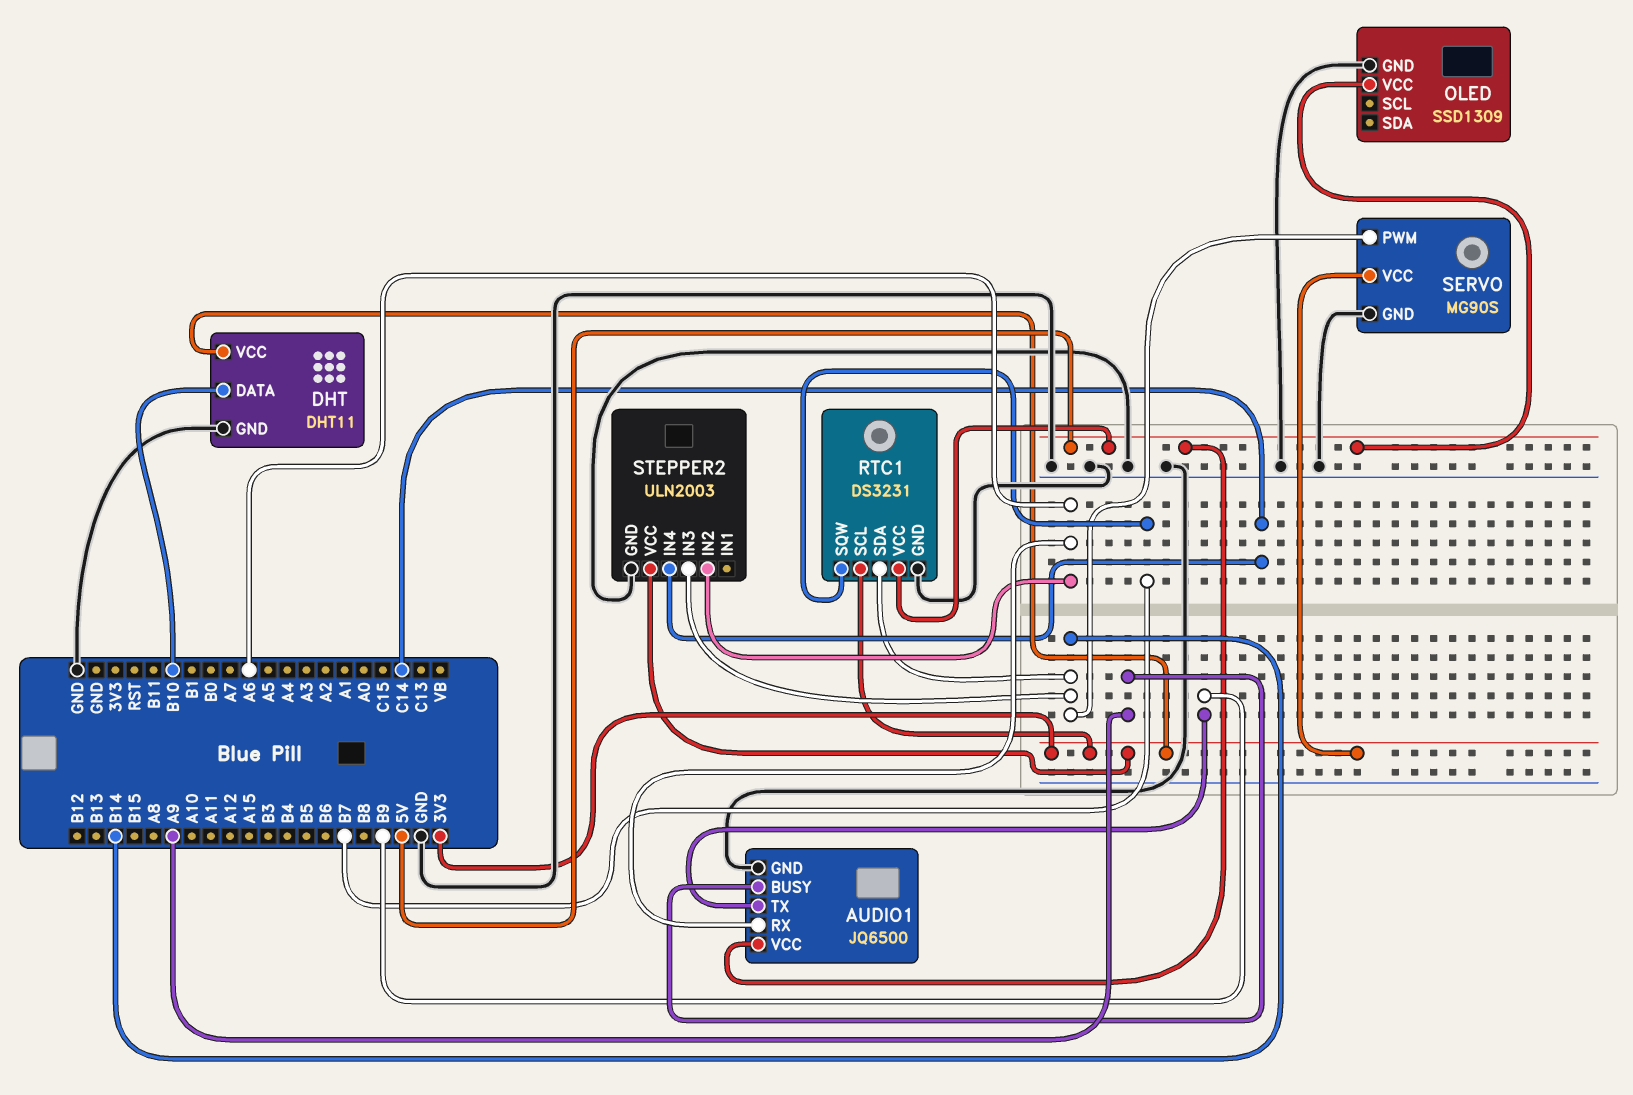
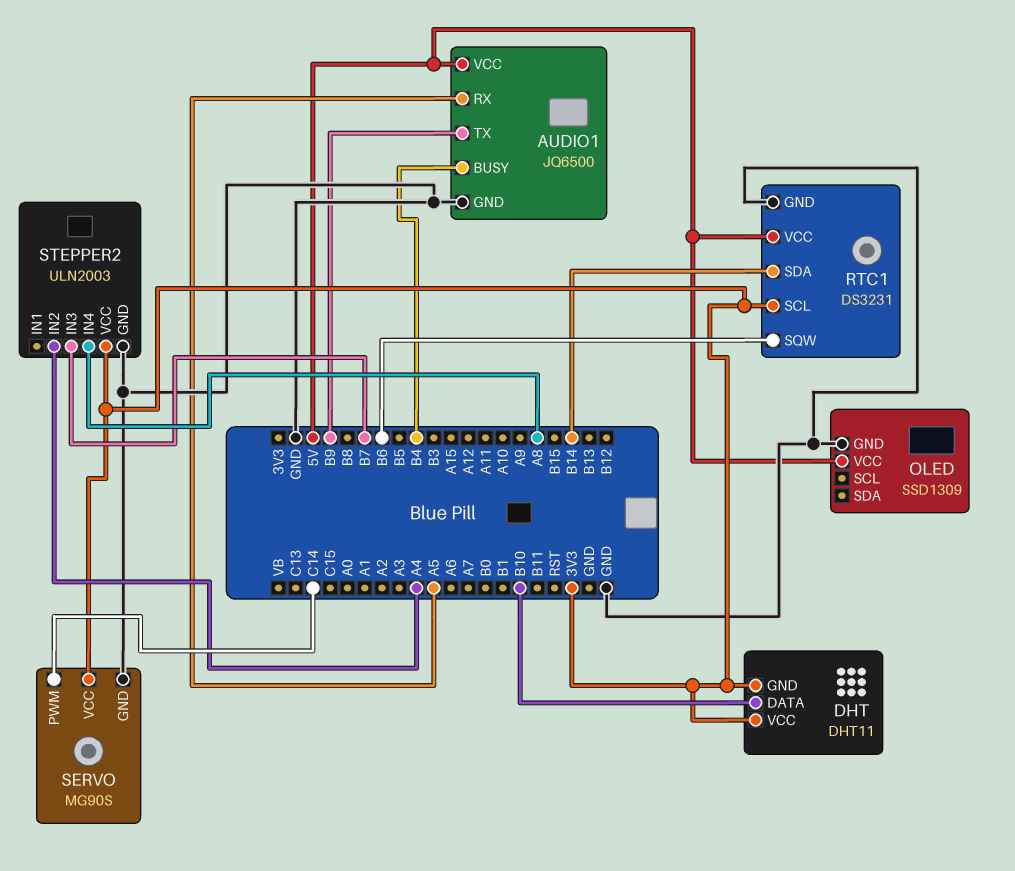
AUDIO1 pin BUSY: A9 -> B4
AUDIO1 pin RX: A6 -> A5
DHT pin GND: GND -> 3V3
RTC1 pin SQW: B7 -> B6
SERVO pin PWM: B14 -> C14
STEPPER2 pin IN2: A6 -> A4
STEPPER2 pin IN3: B14 -> B7
STEPPER2 pin IN4: C14 -> A8

